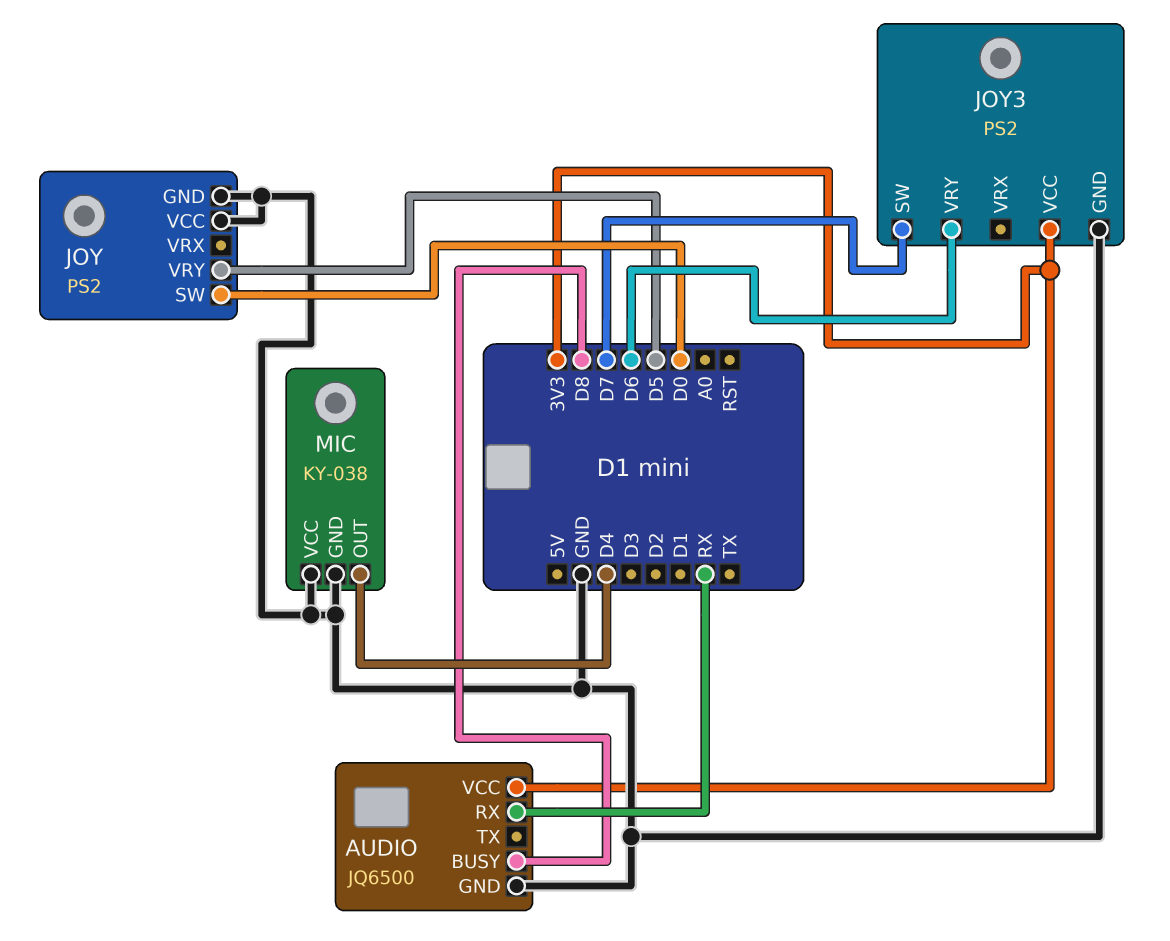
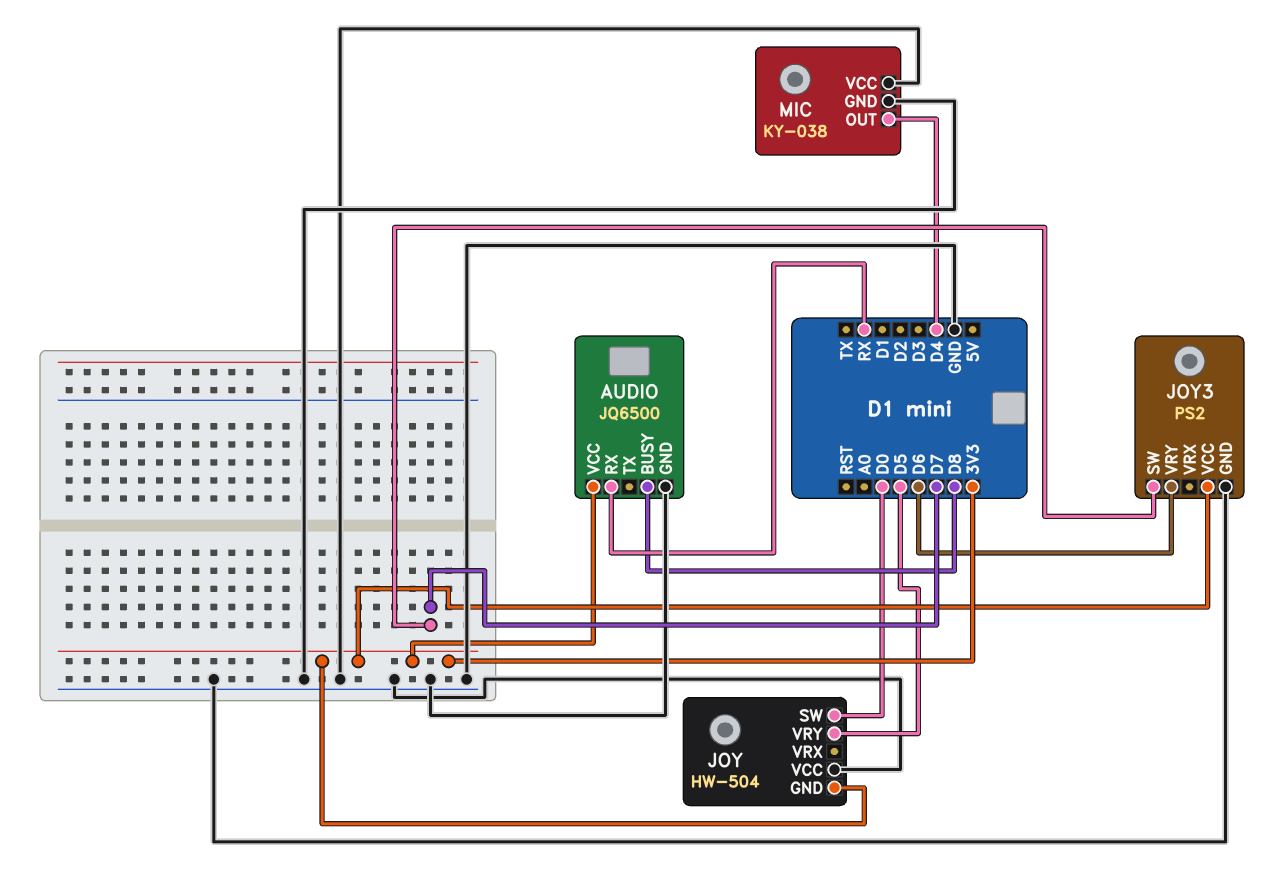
JOY: PS2 -> HW-504
JOY pin GND: GND -> 3V3

